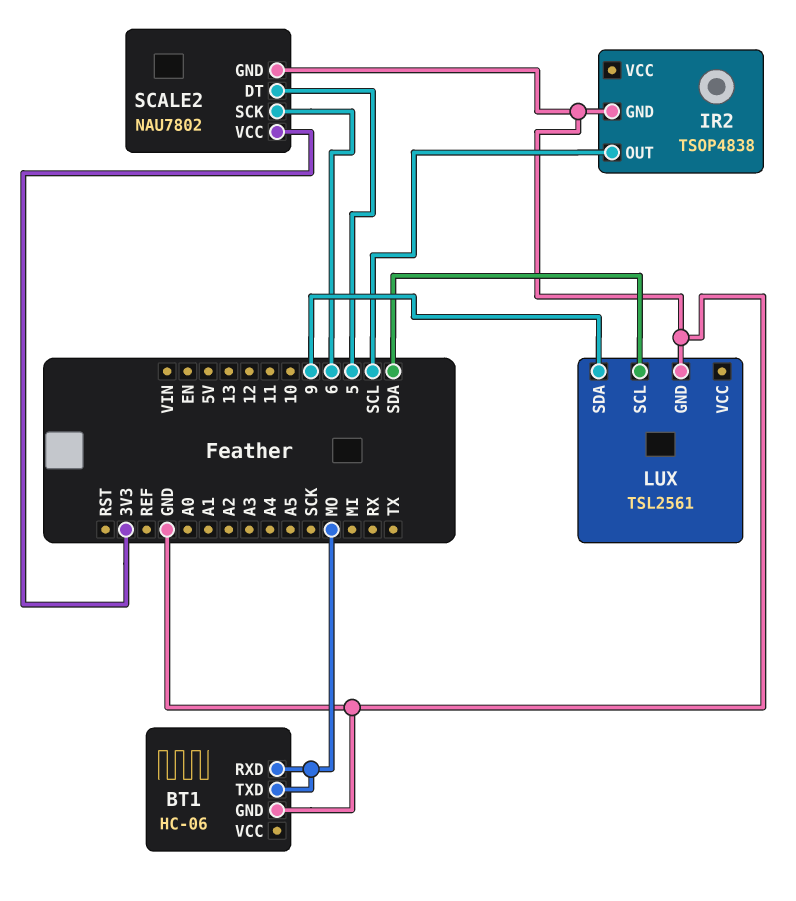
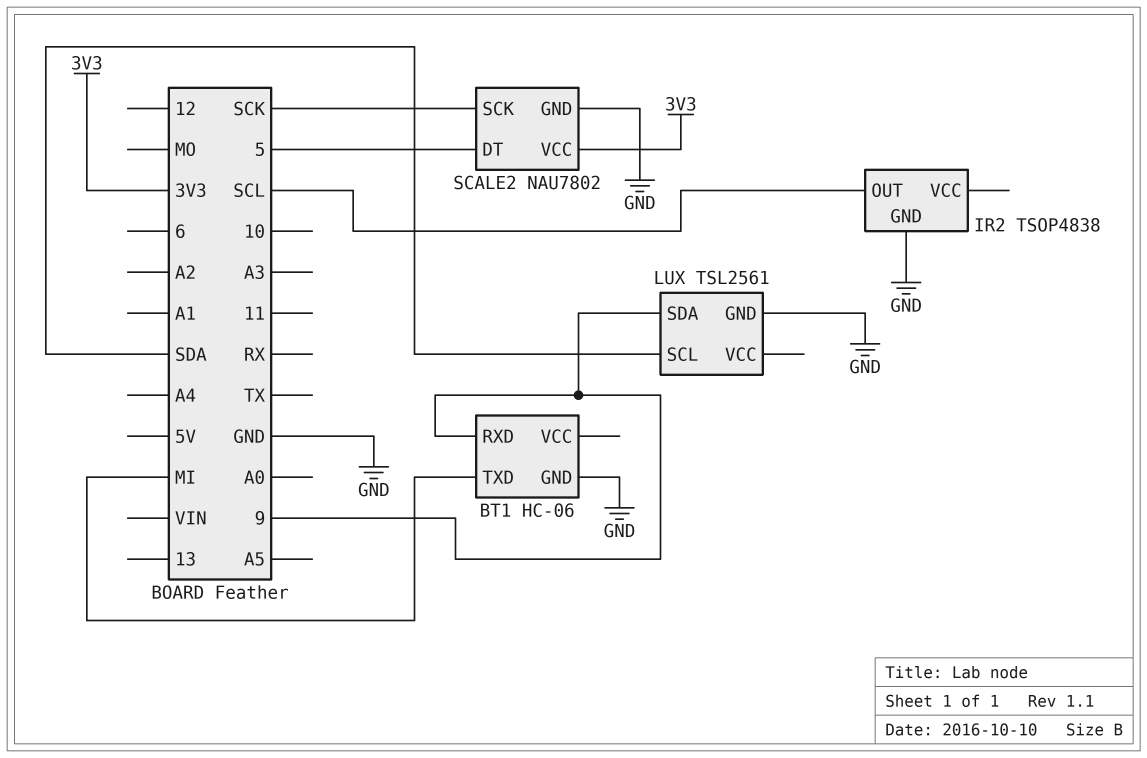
BT1 pin RXD: MO -> 9
BT1 pin TXD: MO -> MI
SCALE2 pin SCK: 6 -> SCK

